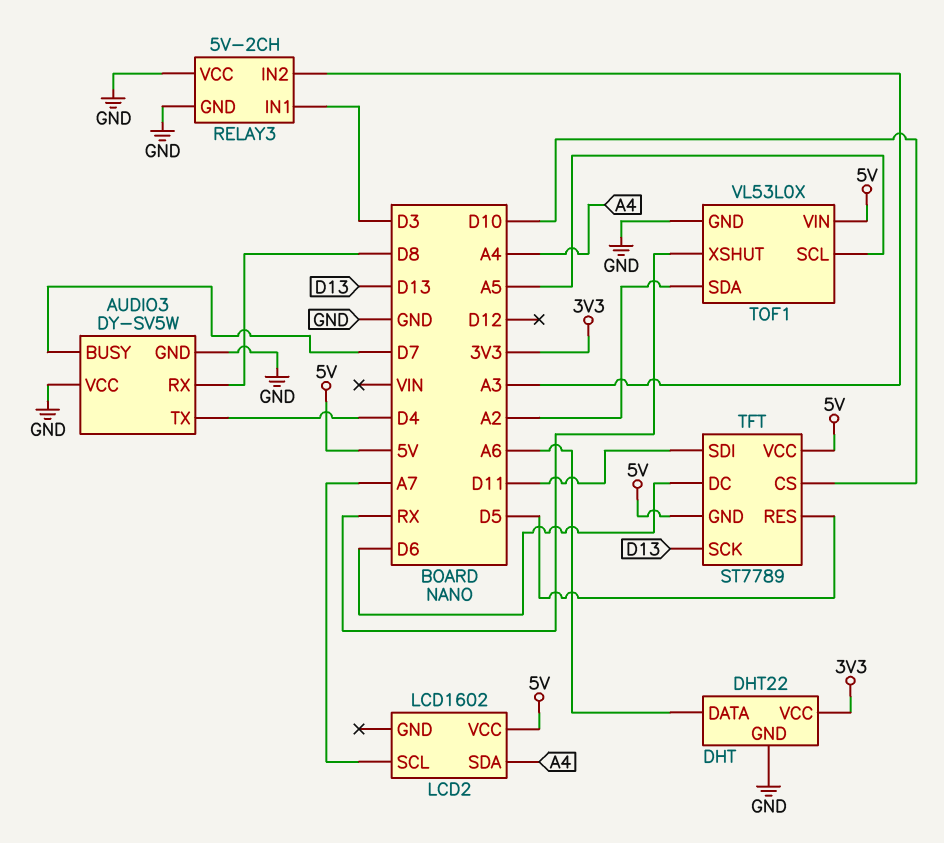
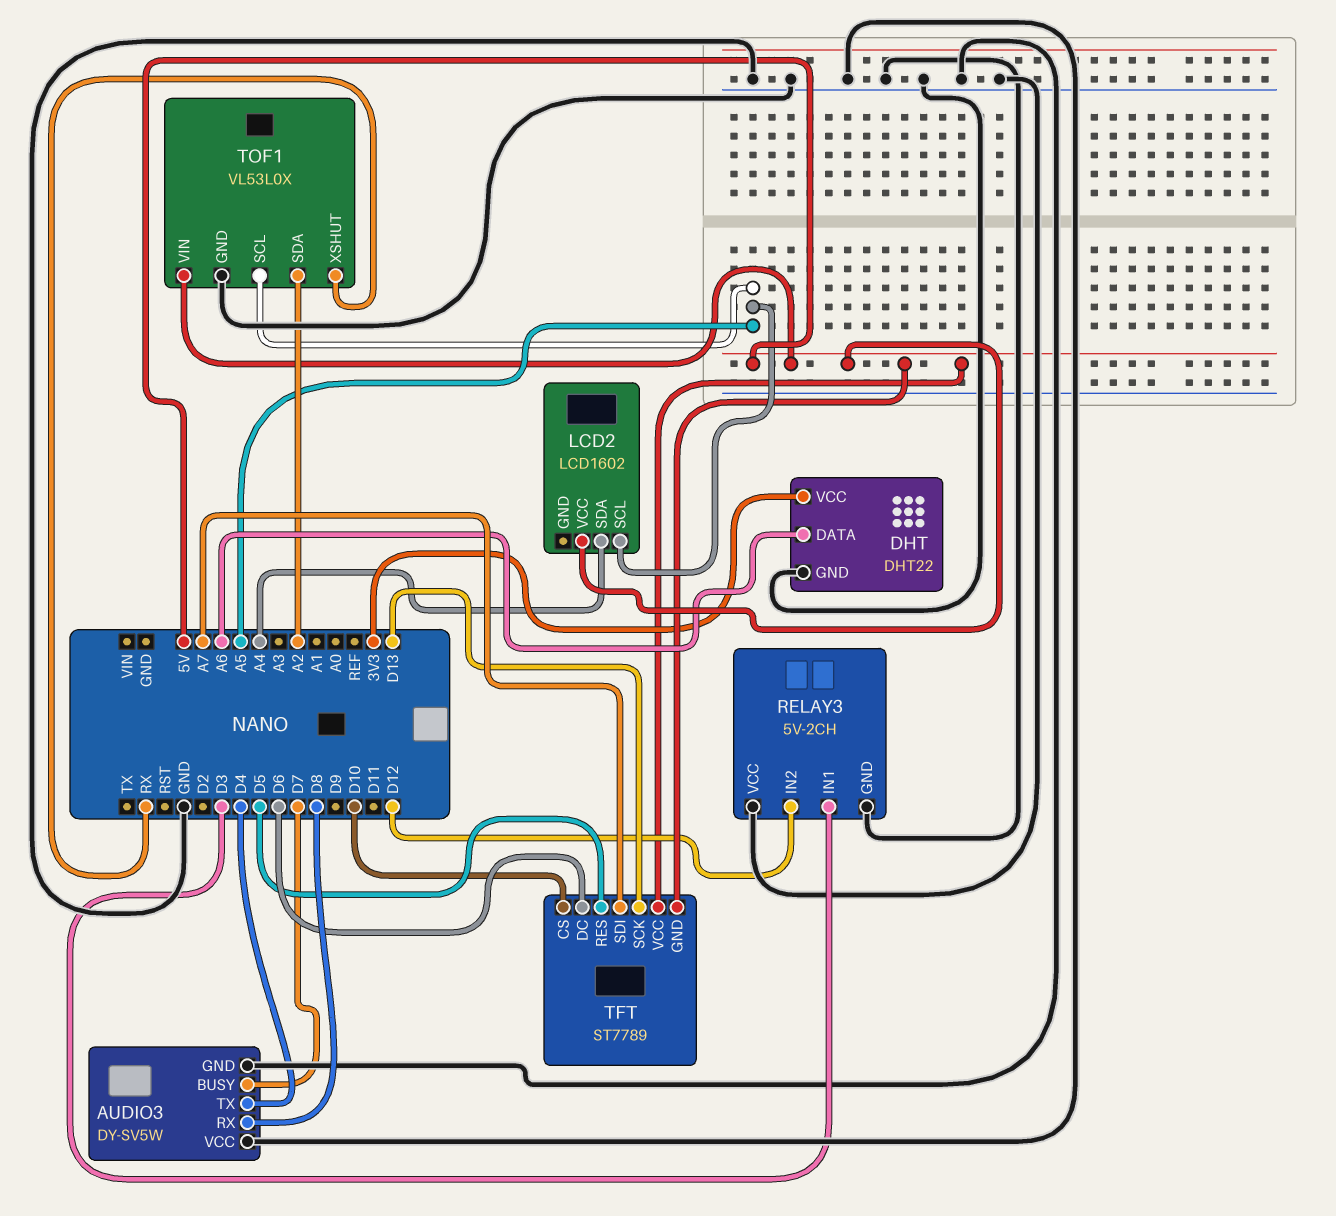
LCD2 pin SCL: A7 -> A5
RELAY3 pin IN2: A3 -> D12
TFT pin SDI: D11 -> A7

